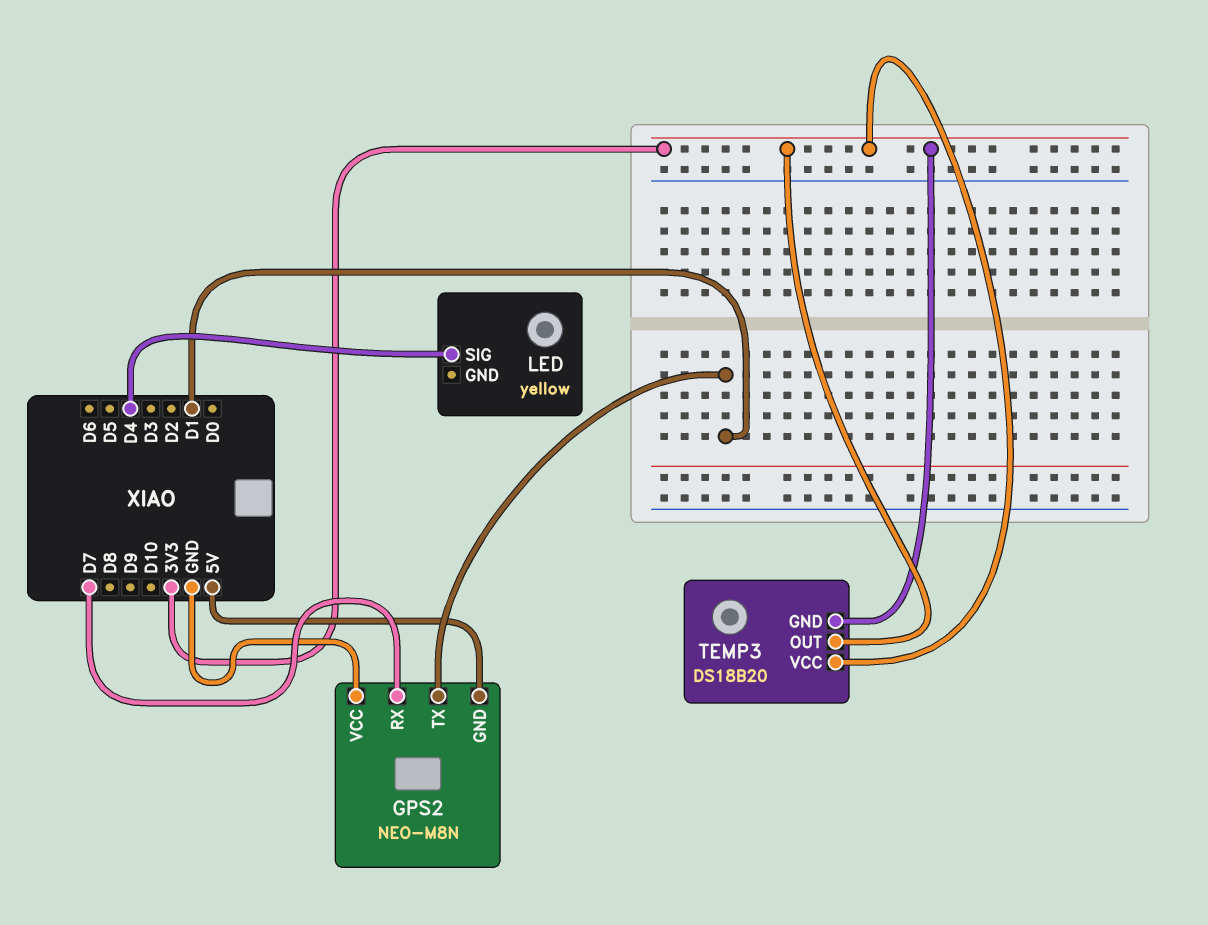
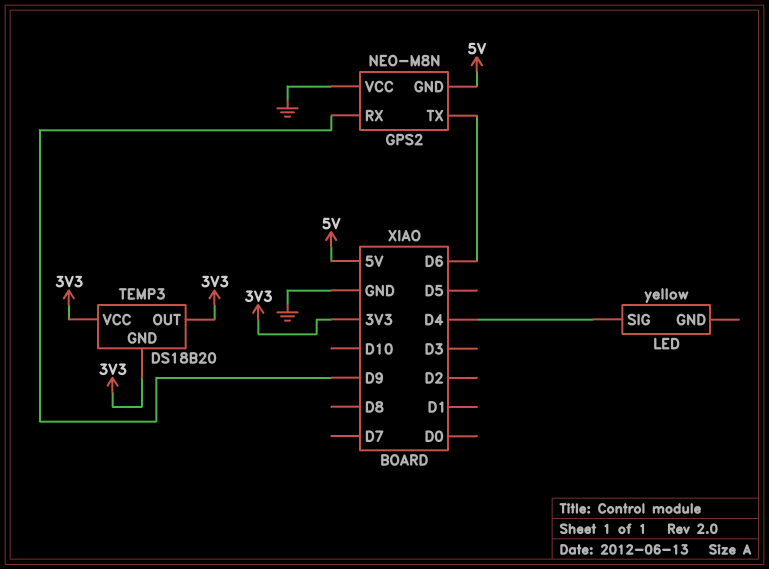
GPS2 pin RX: D7 -> D9
GPS2 pin TX: D1 -> D6

